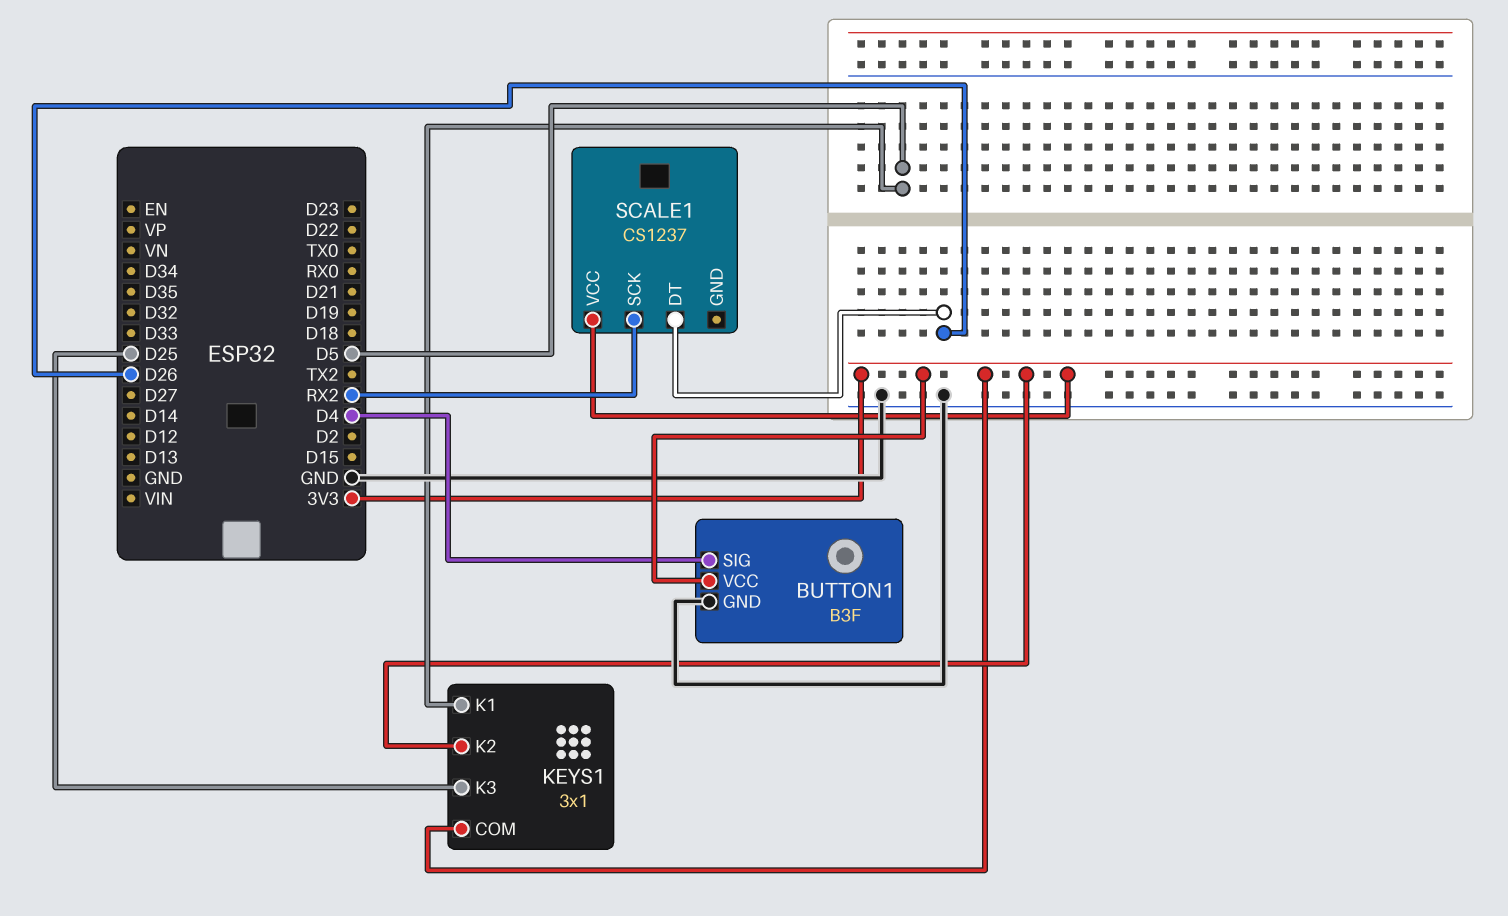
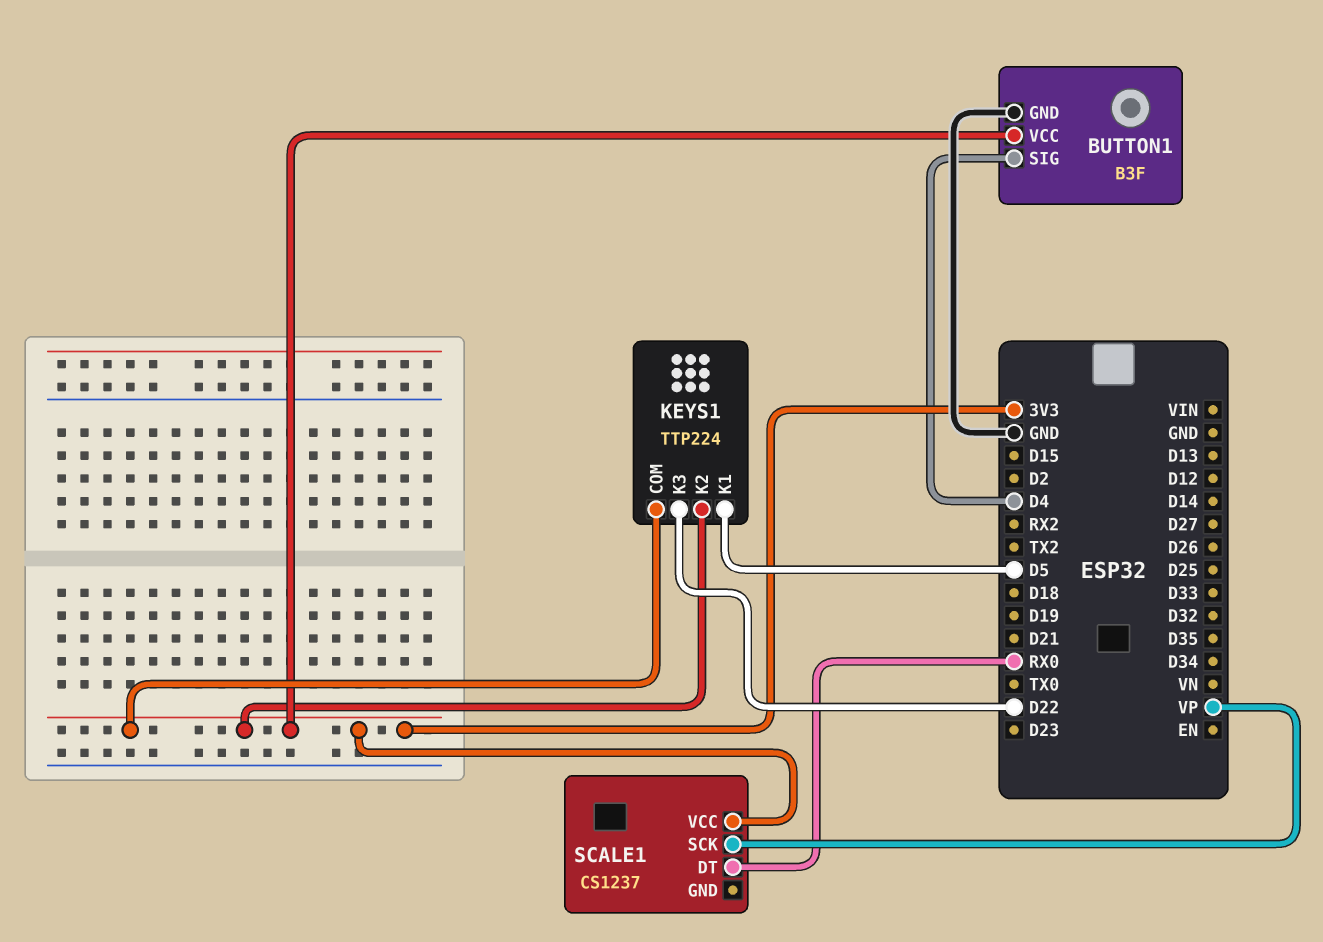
KEYS1: 3x1 -> TTP224
KEYS1 pin K3: D25 -> D22
SCALE1 pin DT: D26 -> RX0
SCALE1 pin SCK: RX2 -> VP

